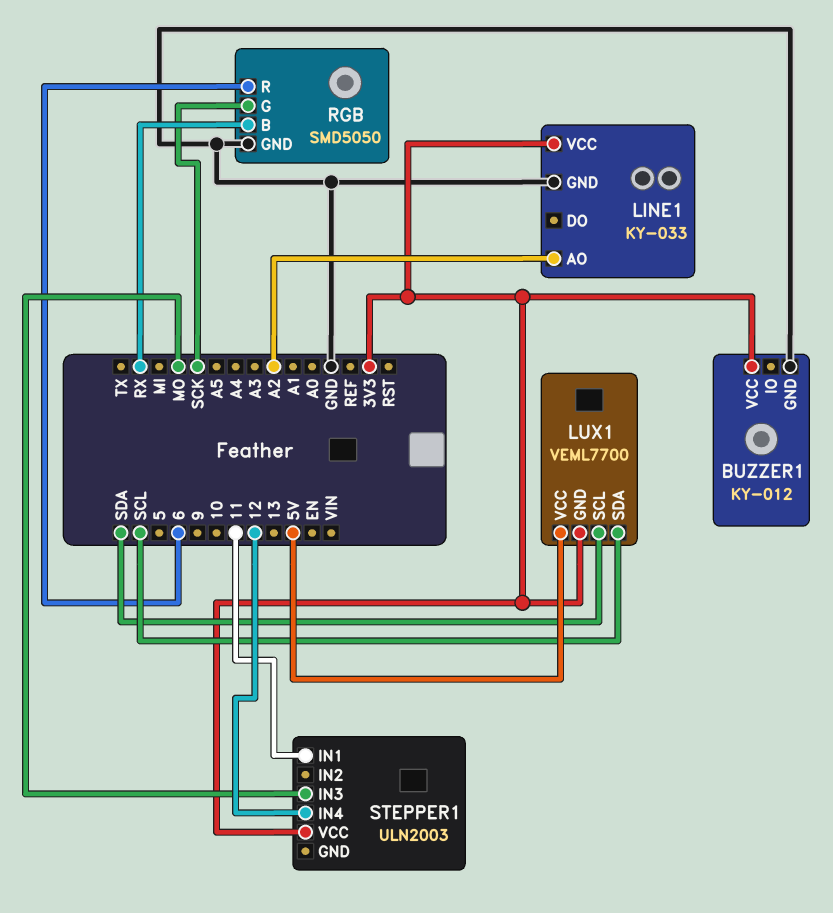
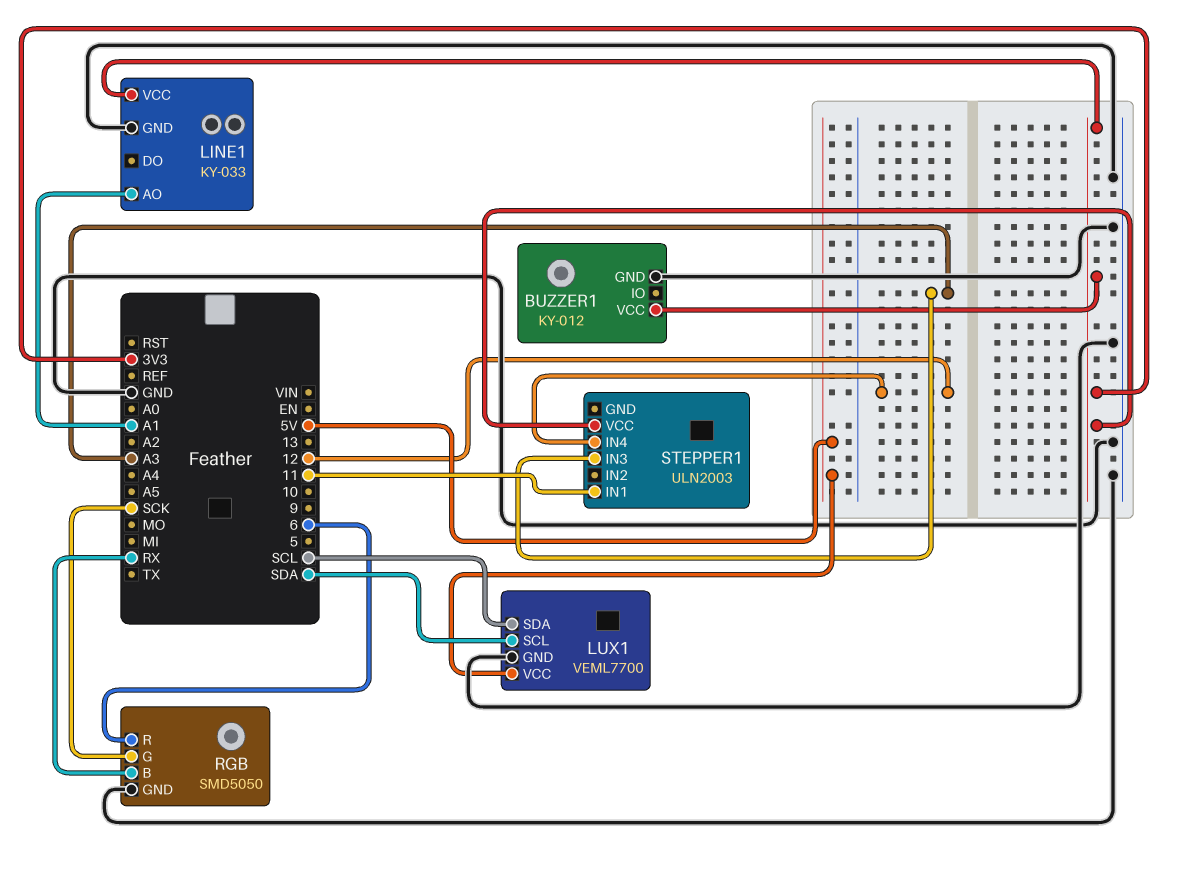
LINE1 pin AO: A2 -> A1
LUX1 pin GND: 3V3 -> GND
STEPPER1 pin IN3: MO -> A3

